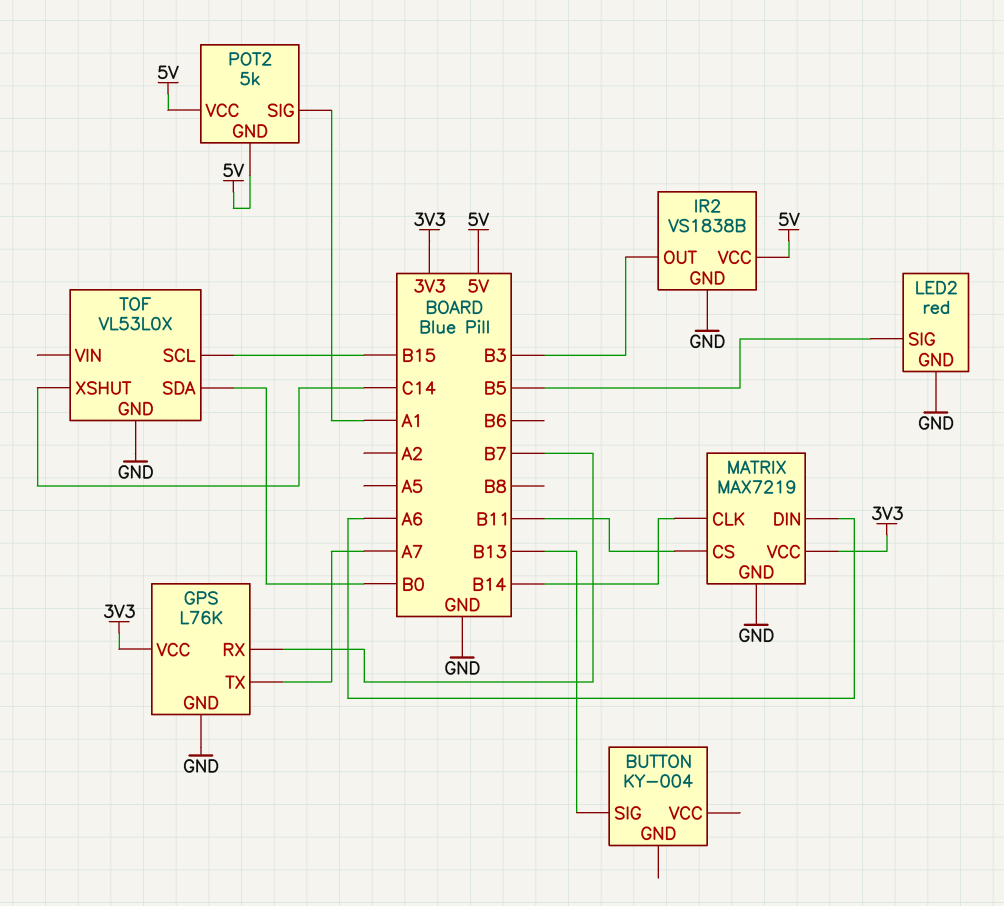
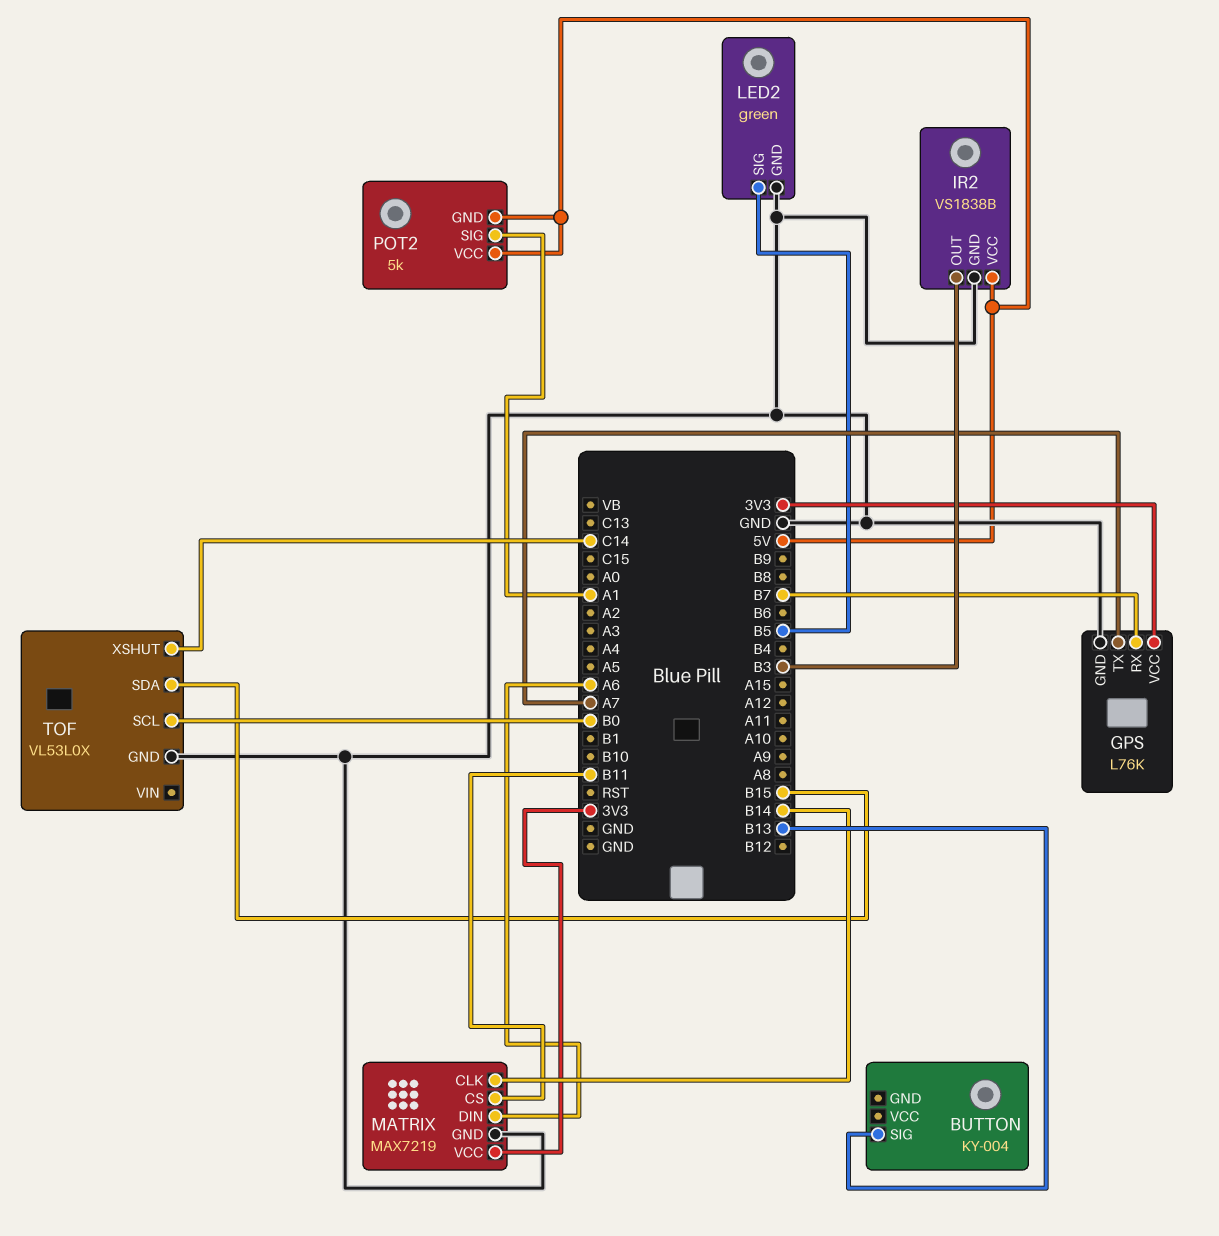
LED2: red -> green
TOF pin SCL: B15 -> B0
TOF pin SDA: B0 -> B15

